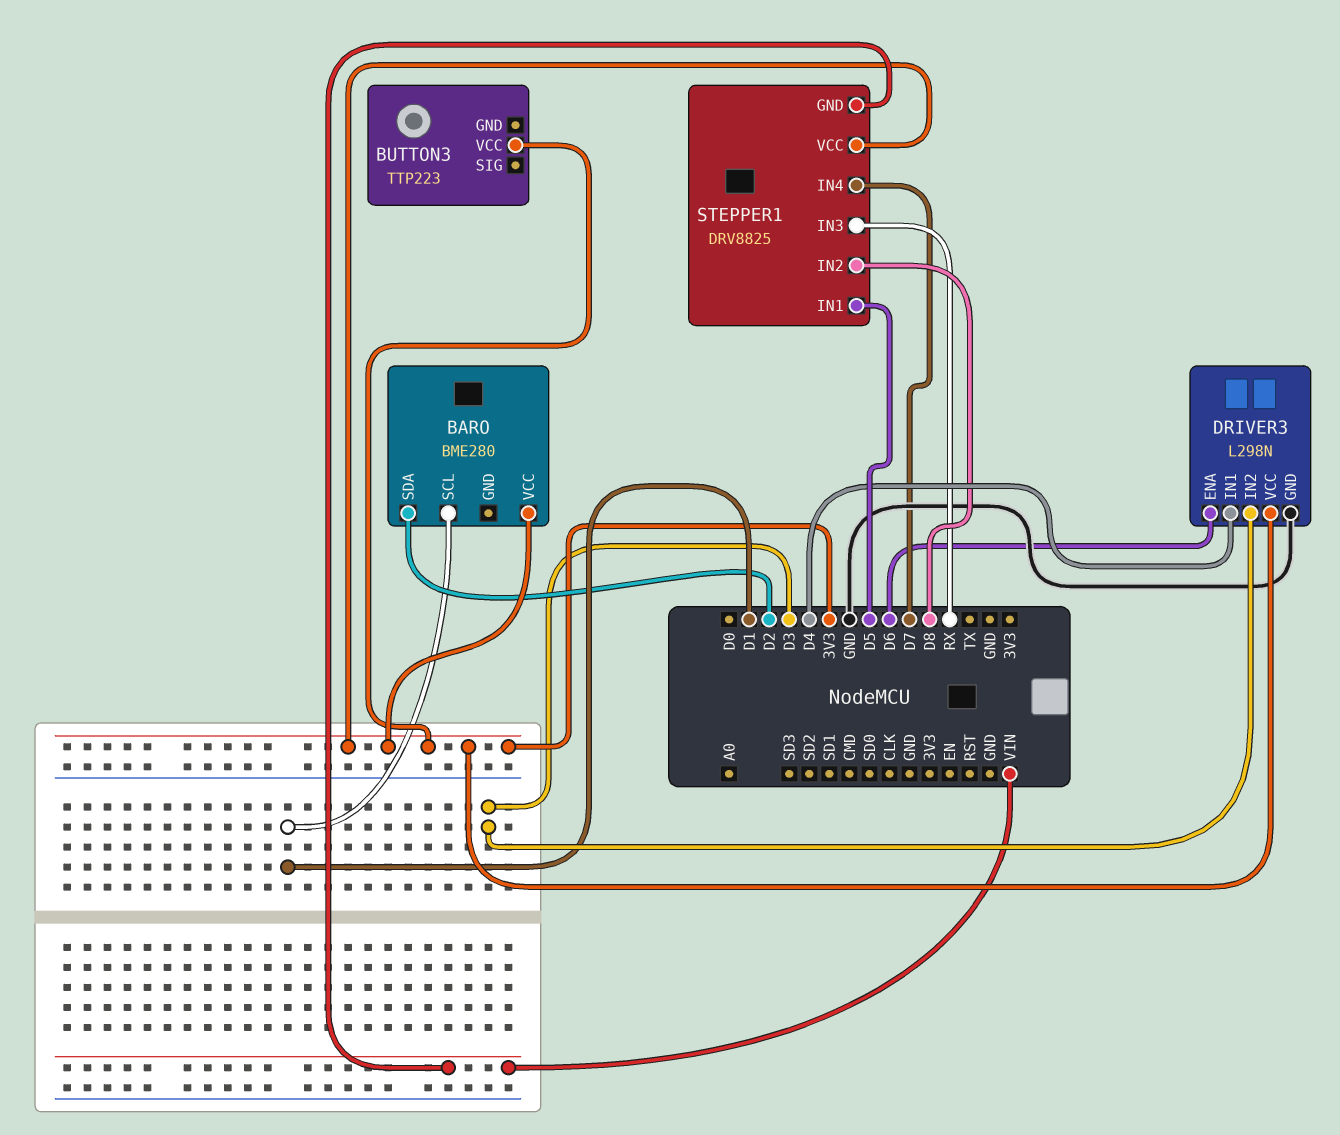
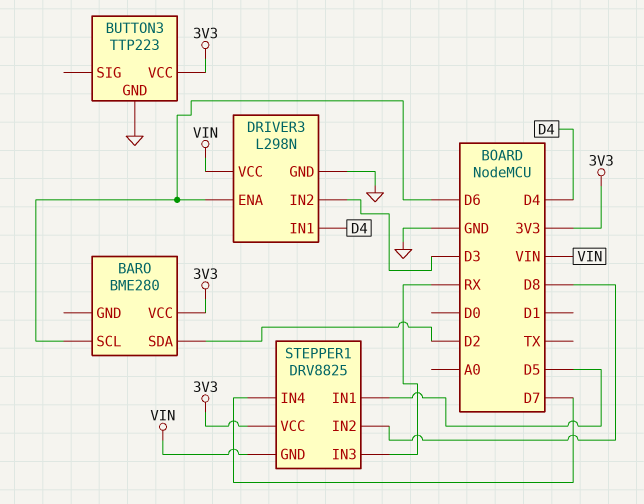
BARO pin SCL: D1 -> D6
BUTTON3 pin GND: none -> GND
DRIVER3 pin VCC: 3V3 -> VIN

